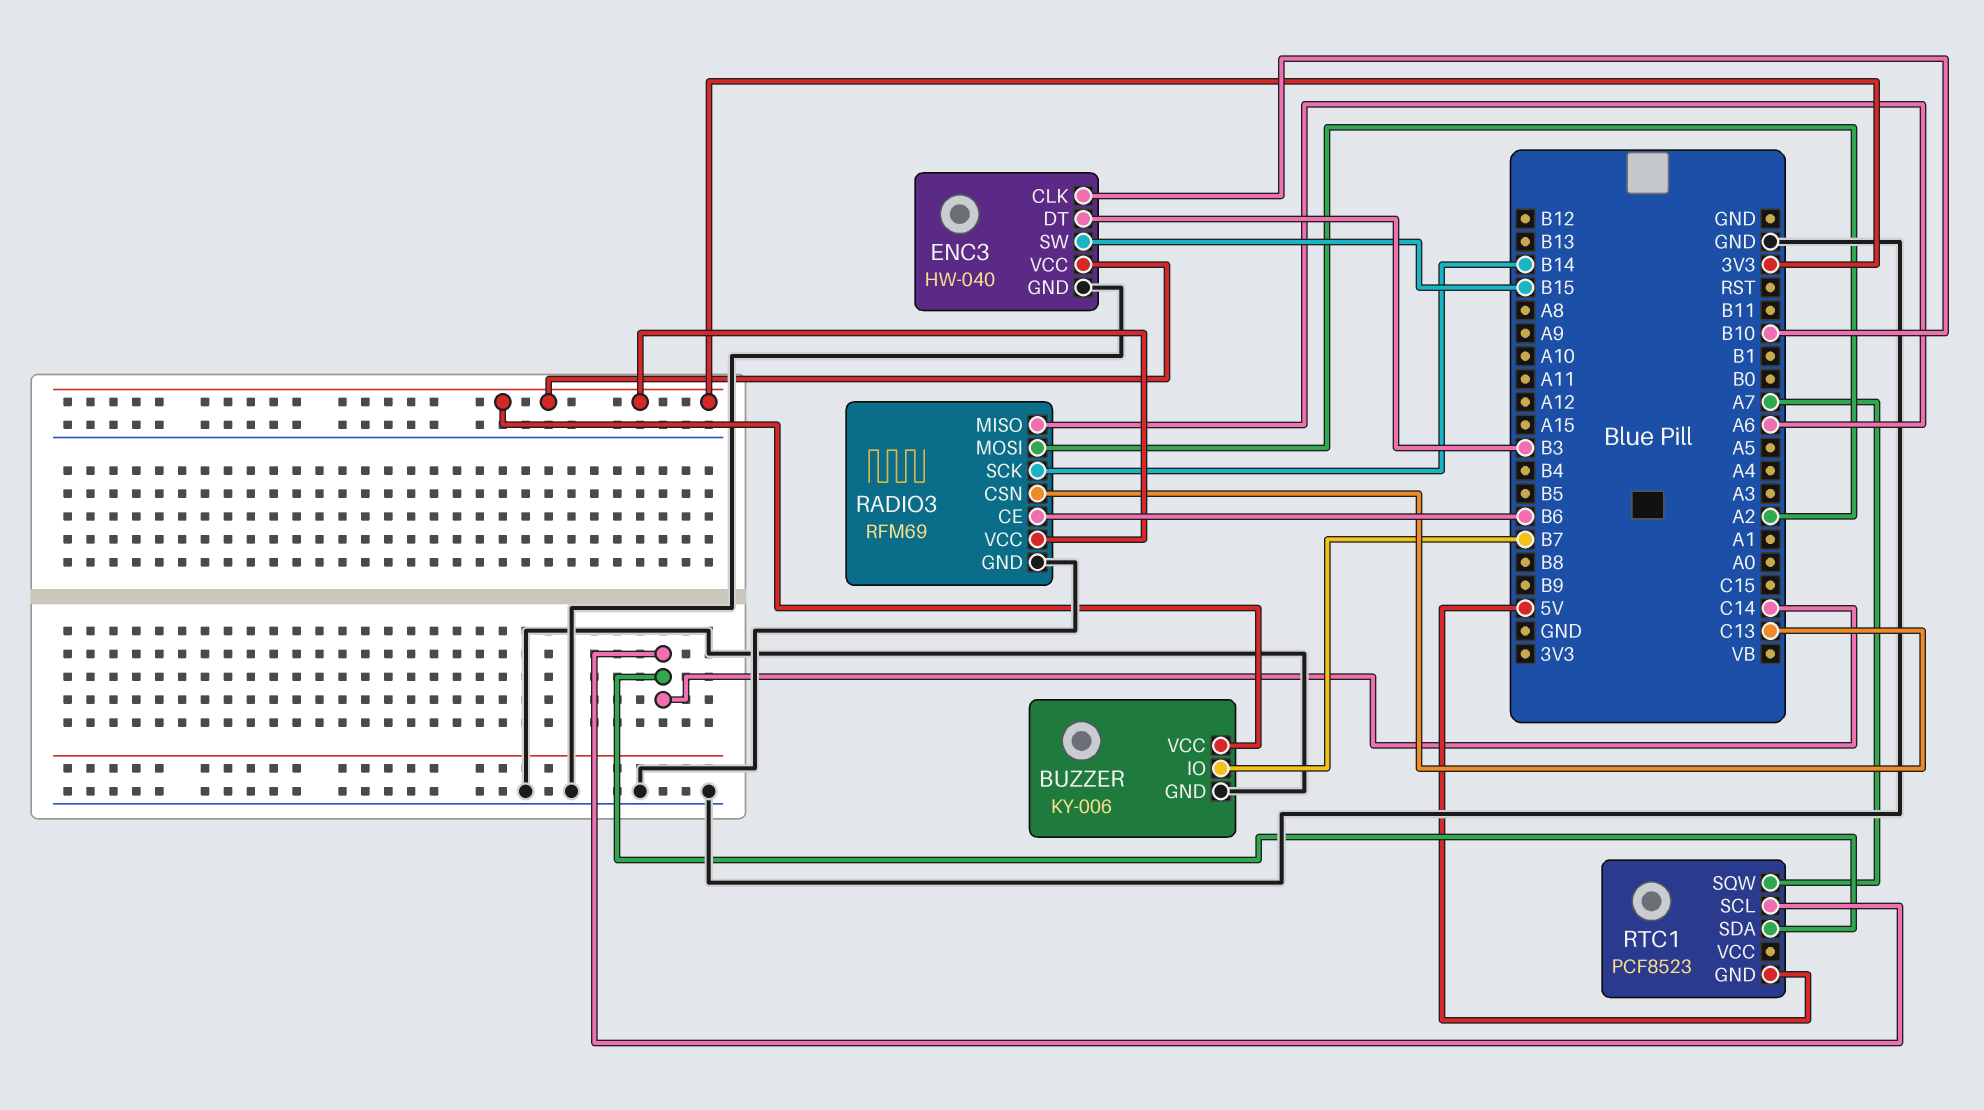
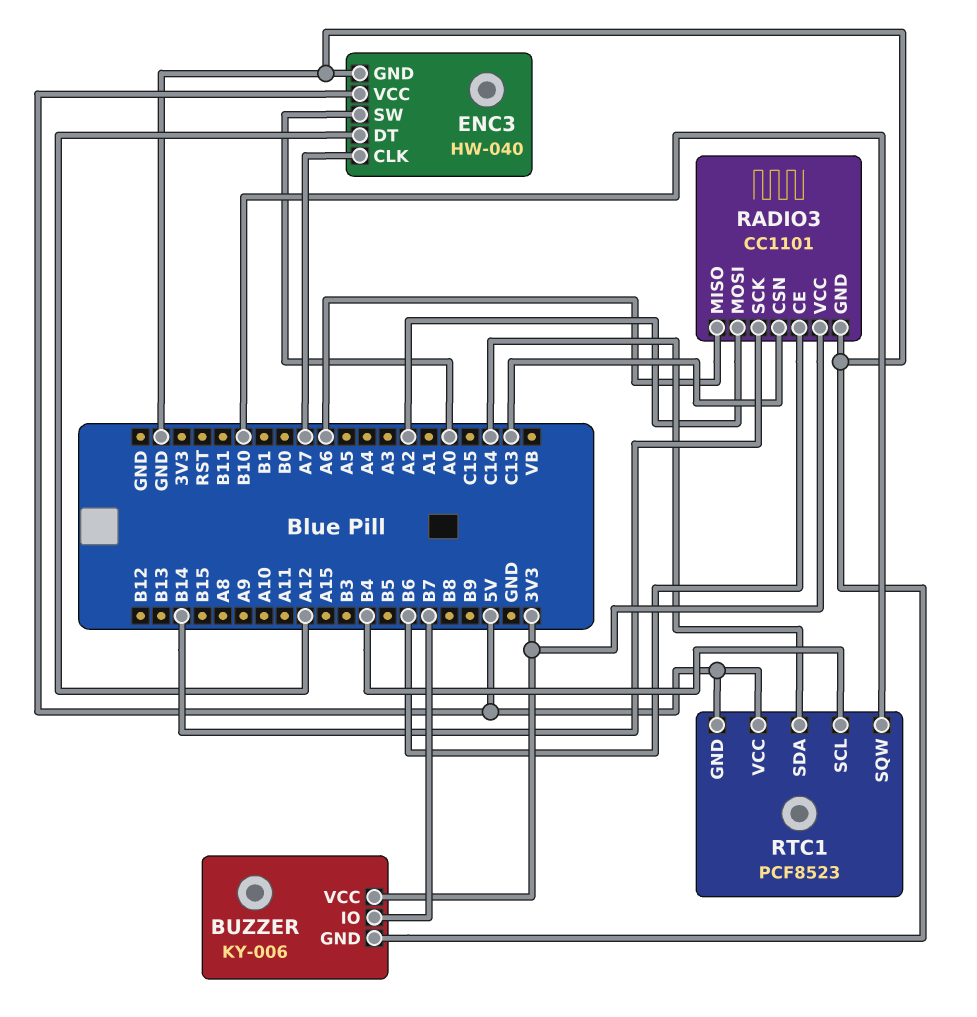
ENC3 pin CLK: B10 -> A7
ENC3 pin DT: B3 -> A12
ENC3 pin SW: B15 -> A0
ENC3 pin VCC: 3V3 -> 5V
RADIO3: RFM69 -> CC1101
RTC1 pin SCL: C14 -> B4
RTC1 pin SQW: A7 -> B10
RTC1 pin VCC: none -> 5V

